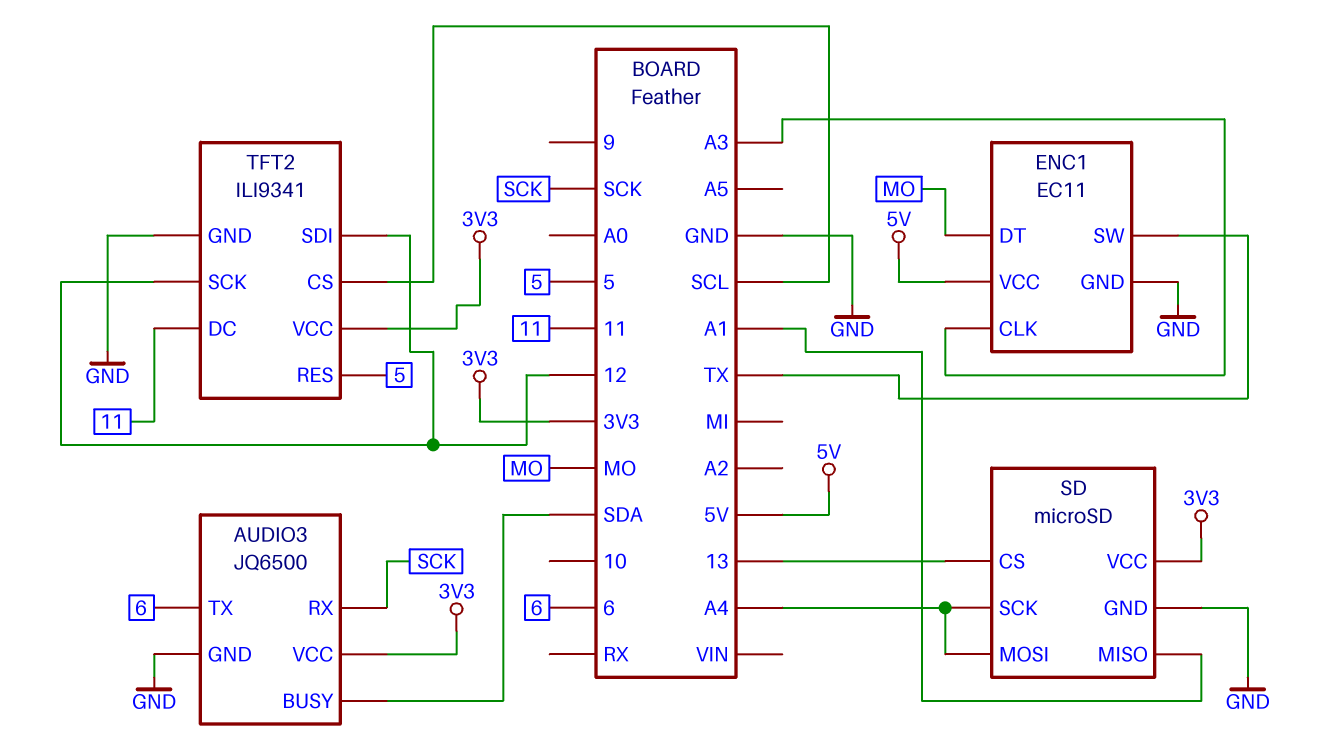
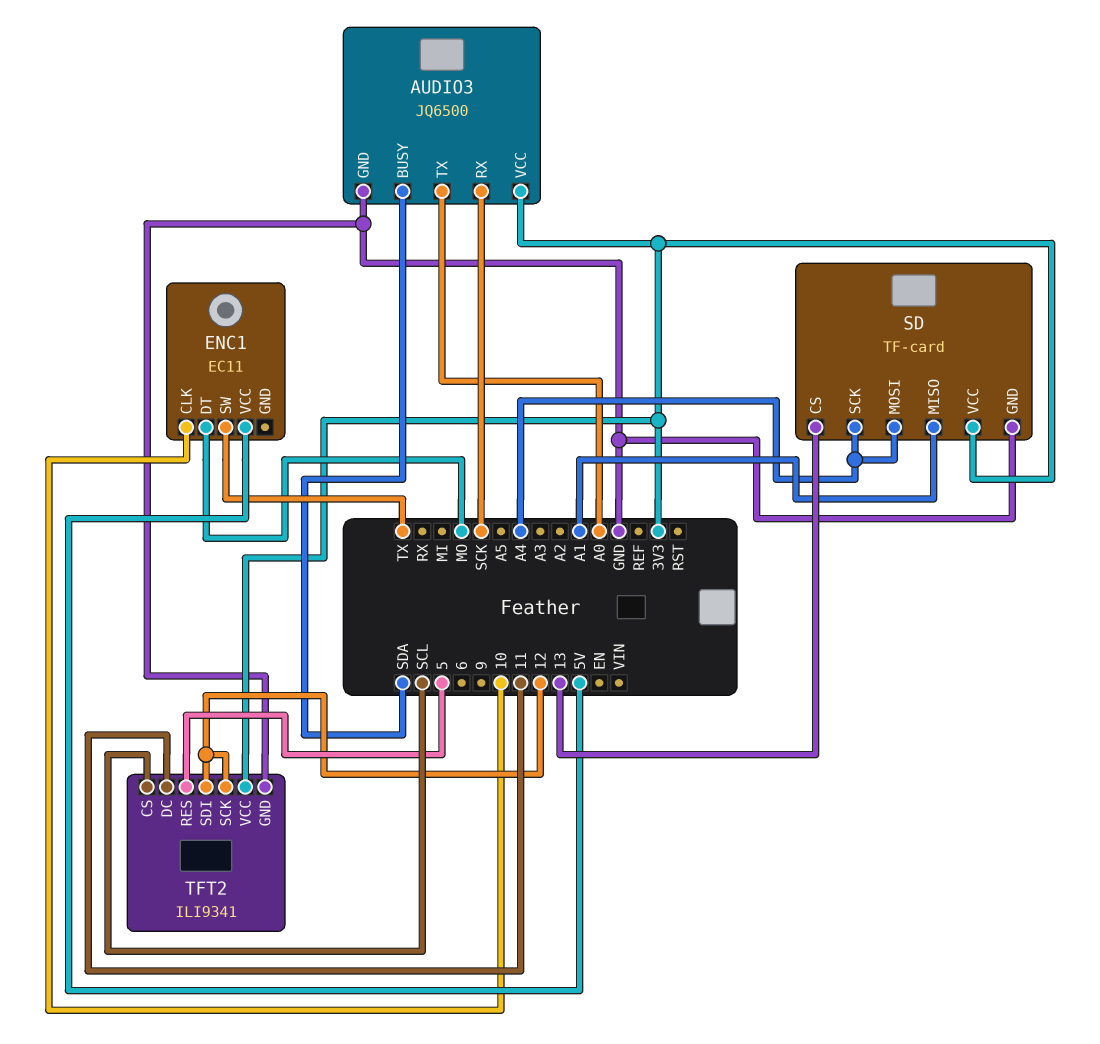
AUDIO3 pin TX: 6 -> A0
ENC1 pin CLK: A3 -> 10
ENC1 pin GND: GND -> none
SD: microSD -> TF-card

